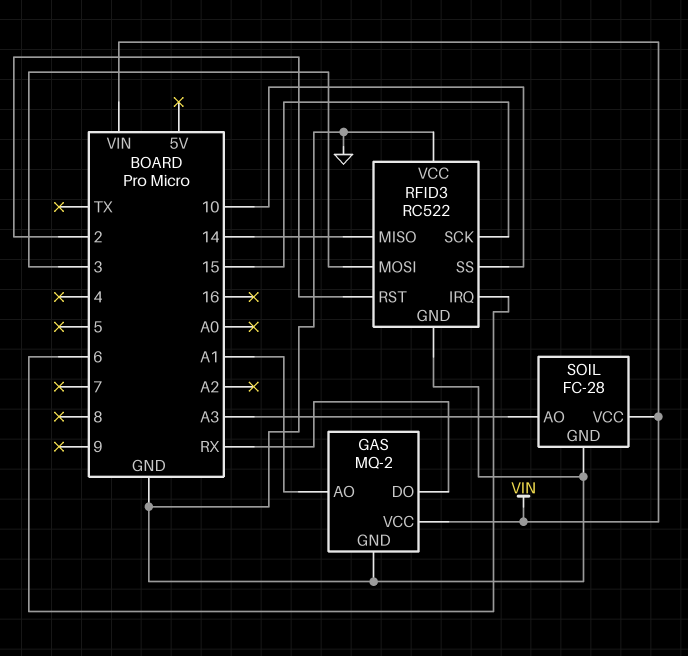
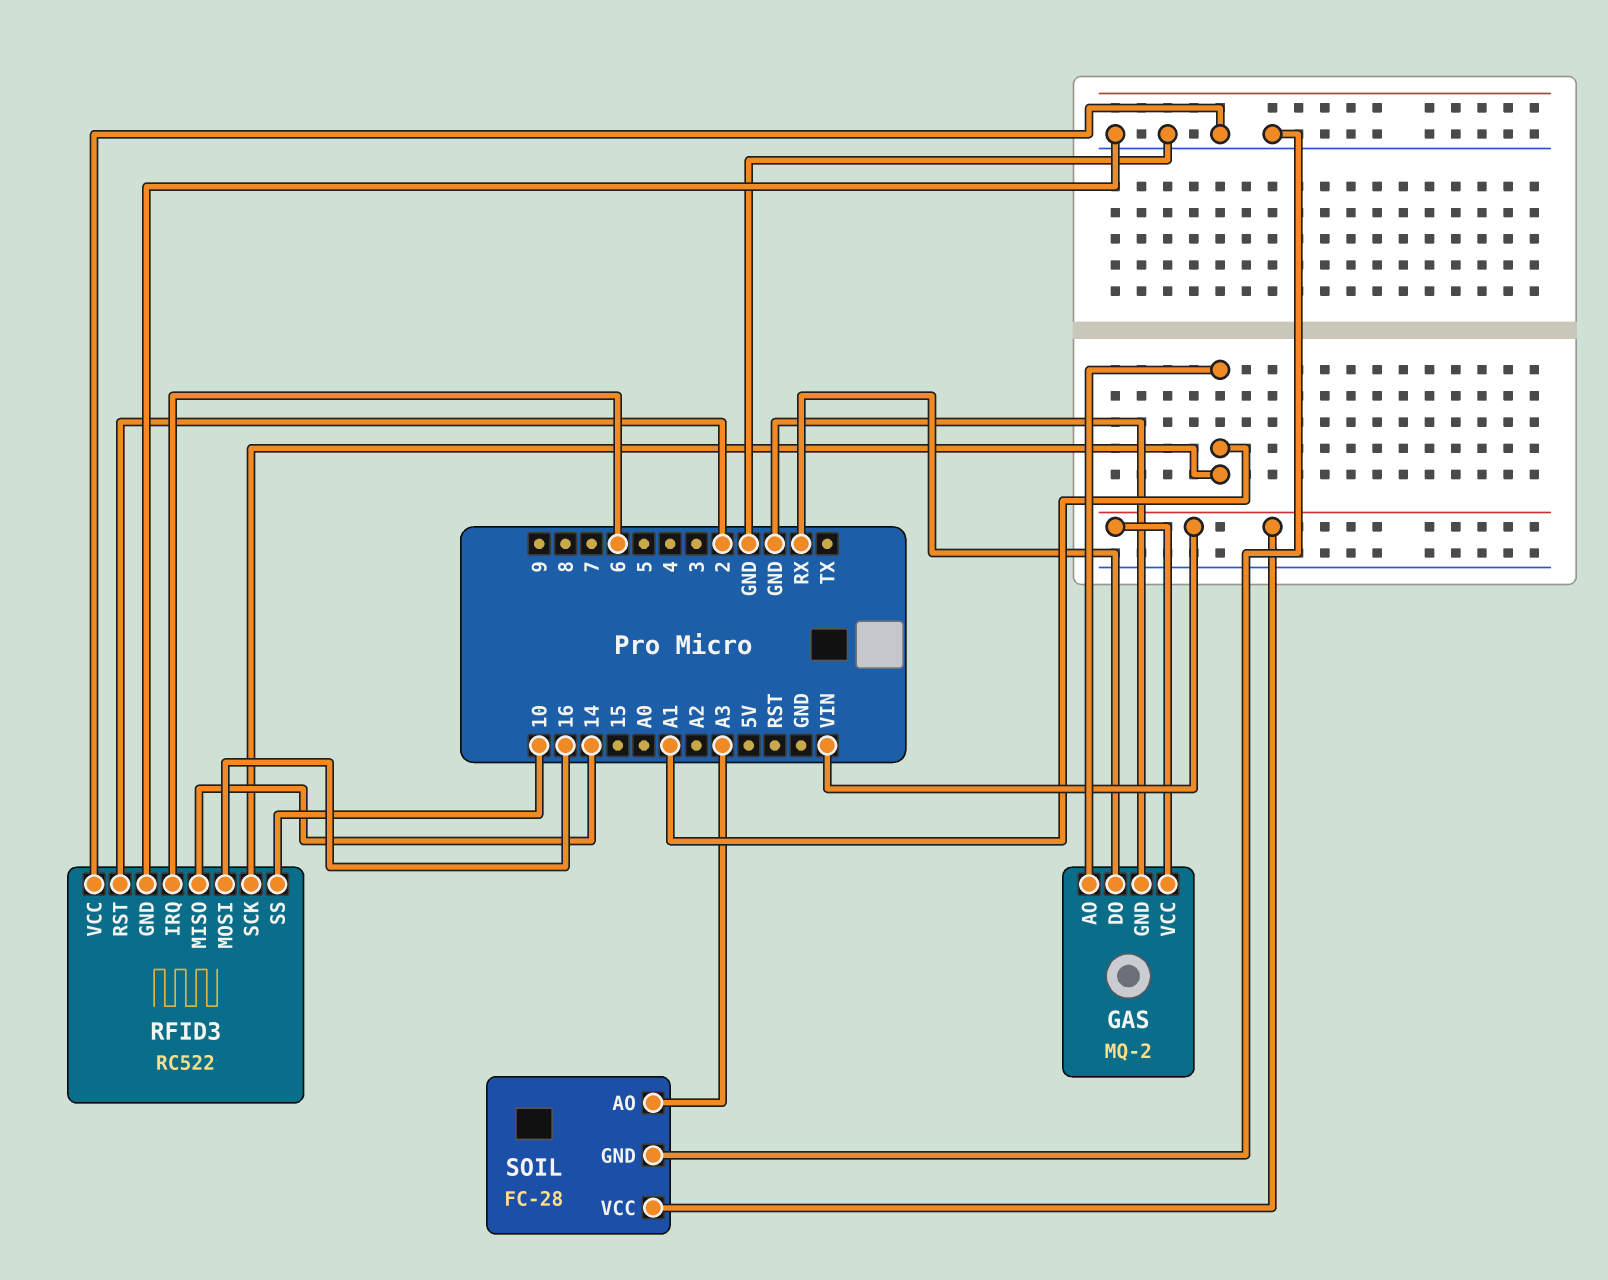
RFID3 pin MOSI: 3 -> 16
RFID3 pin SCK: 15 -> A1

